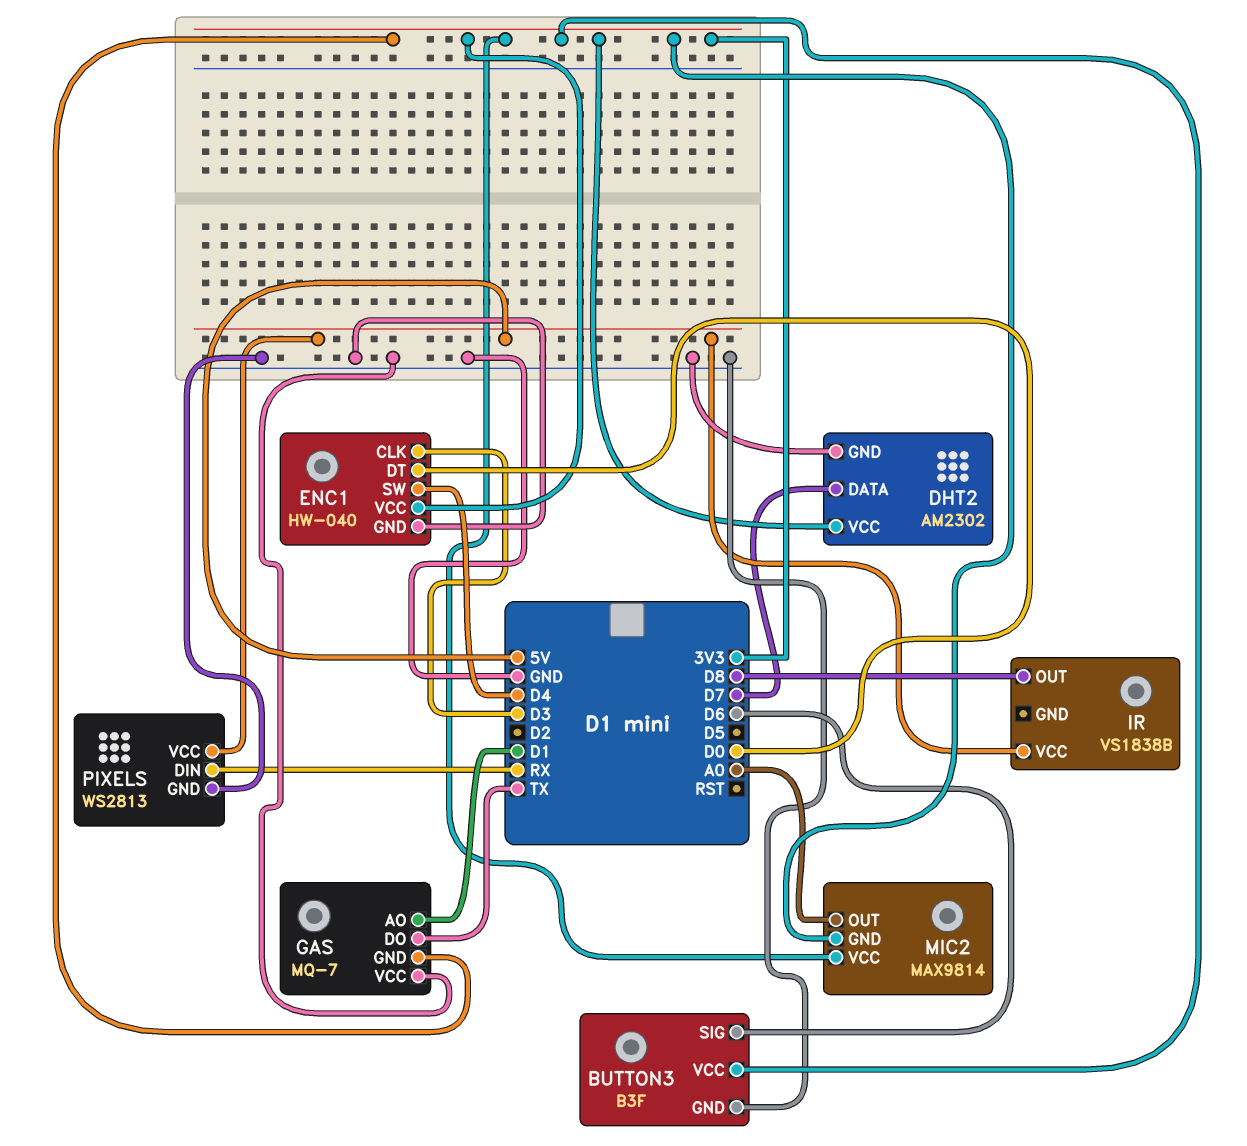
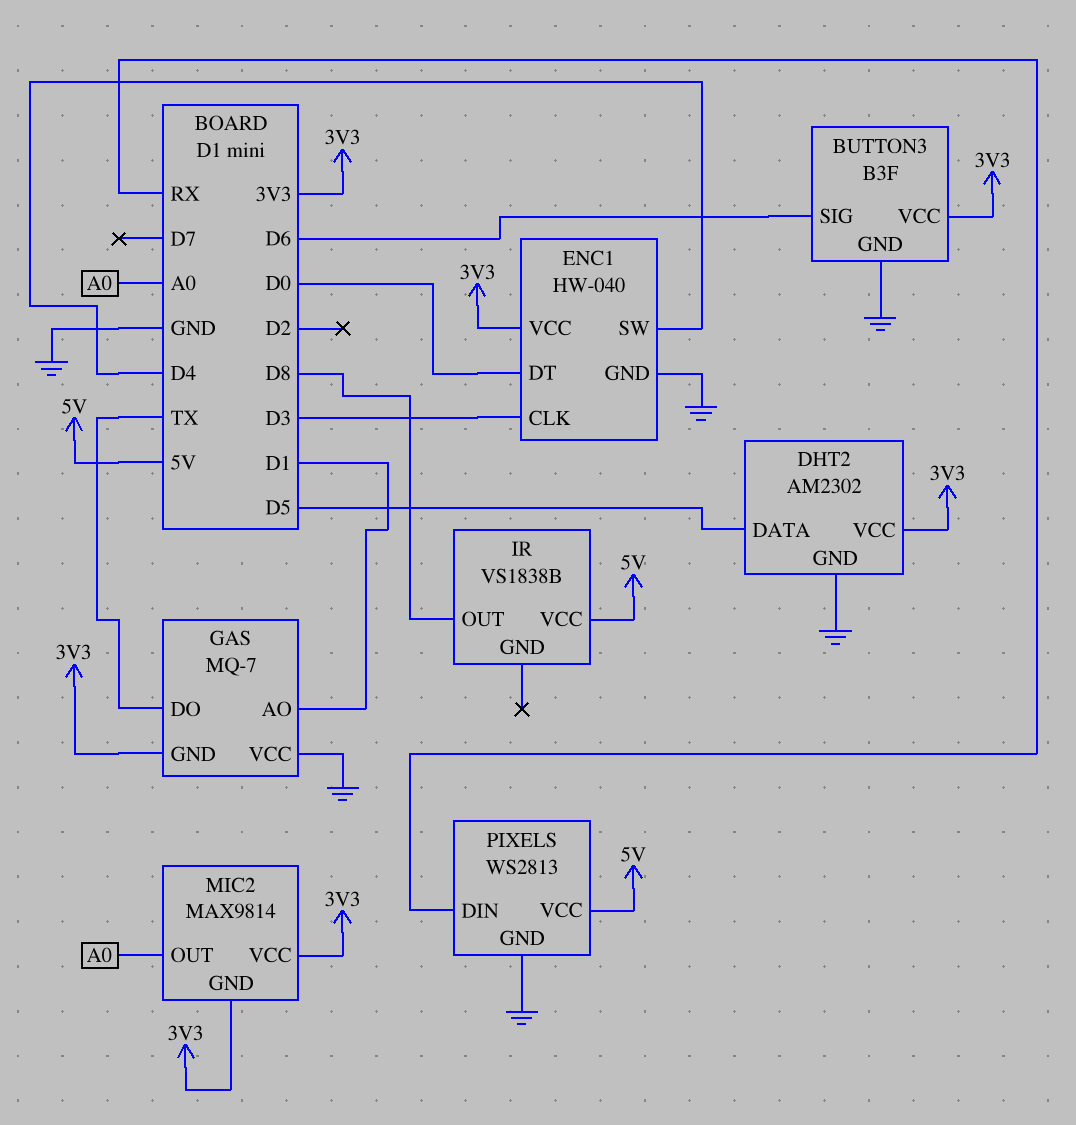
DHT2 pin DATA: D7 -> D5

